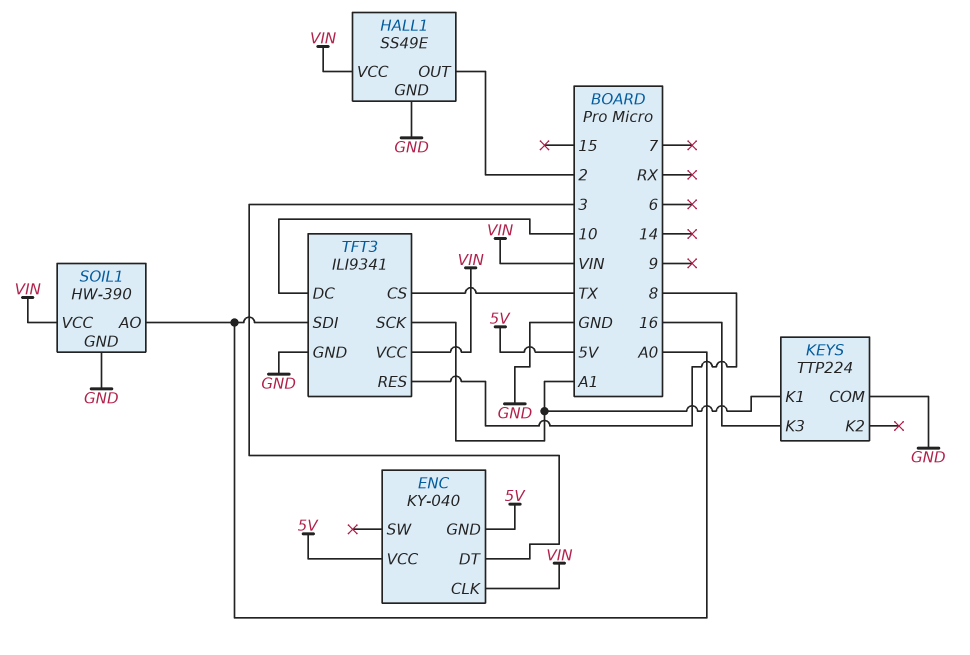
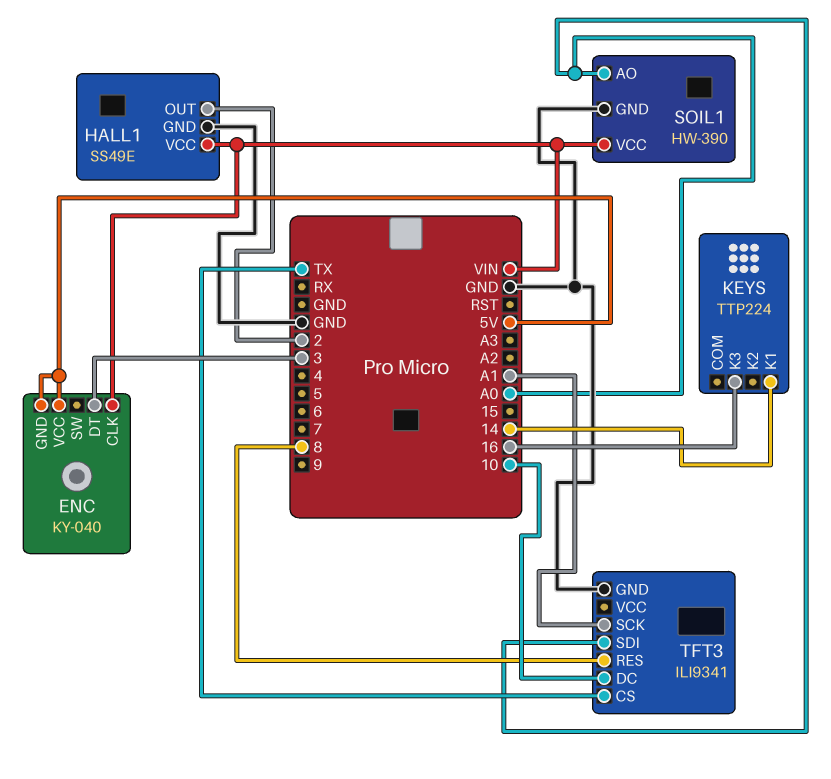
KEYS pin COM: GND -> none
KEYS pin K1: A1 -> 14
TFT3 pin VCC: VIN -> none

